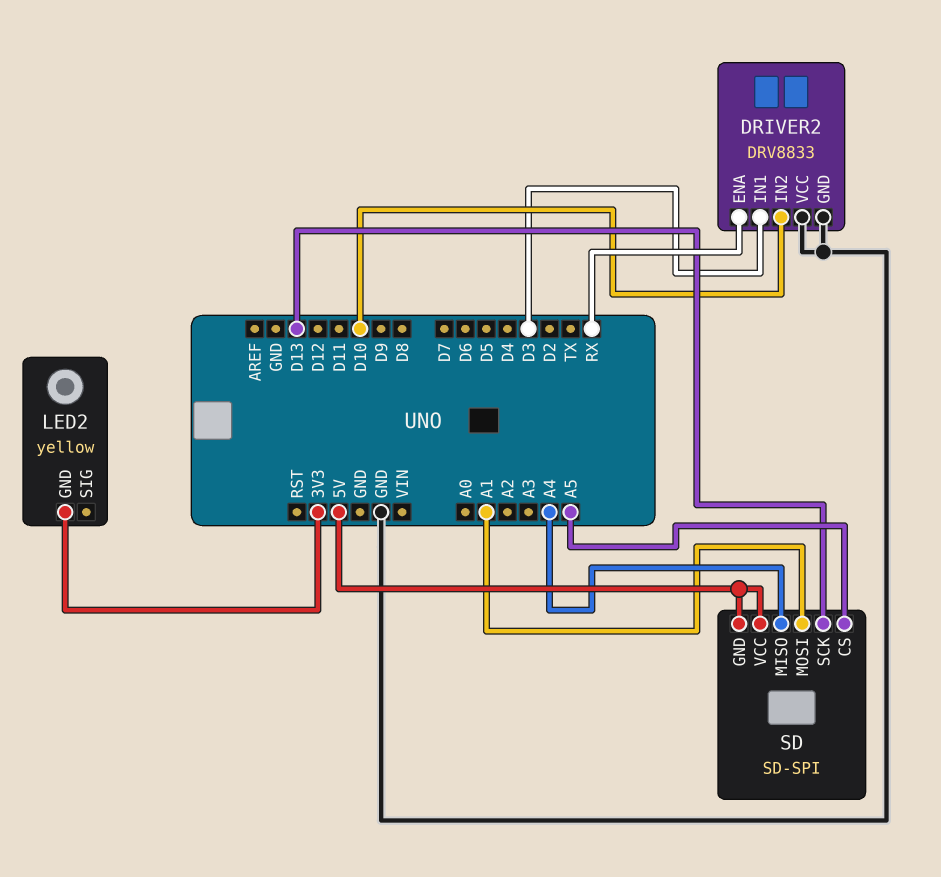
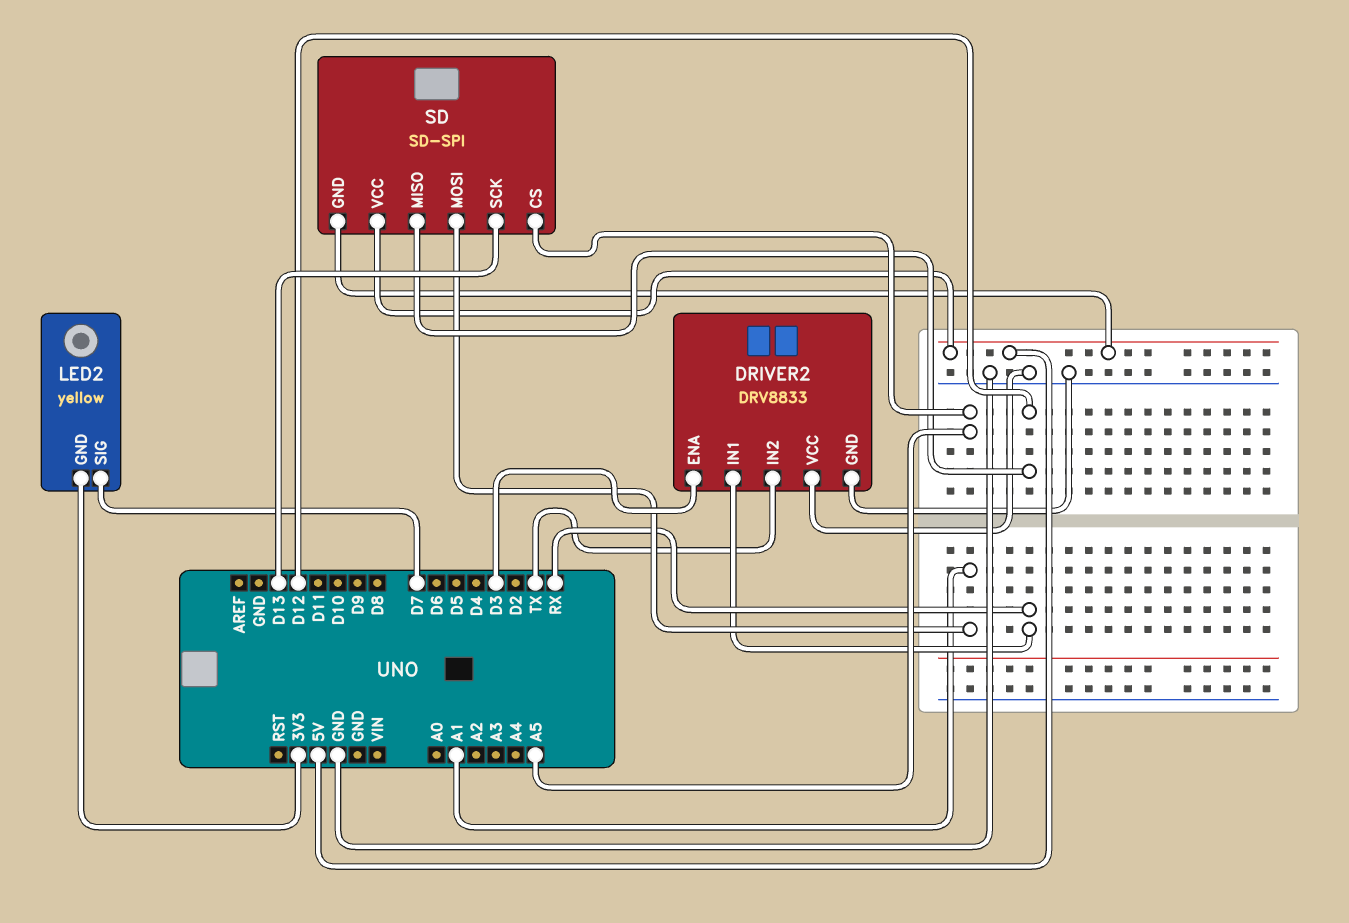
DRIVER2 pin ENA: RX -> D3
DRIVER2 pin IN1: D3 -> RX
DRIVER2 pin IN2: D10 -> TX
LED2 pin SIG: none -> D7
SD pin MISO: A4 -> D12

